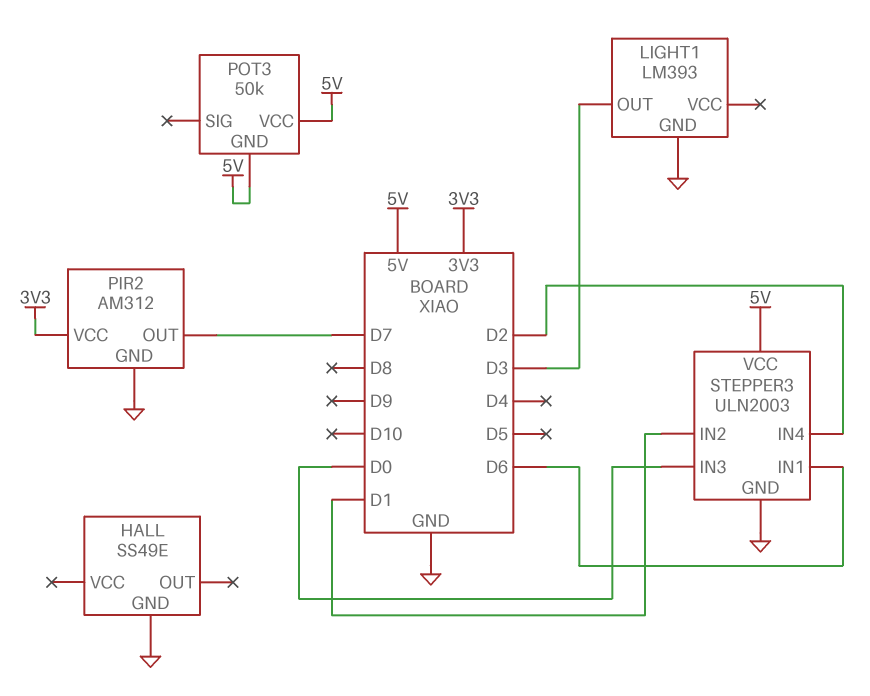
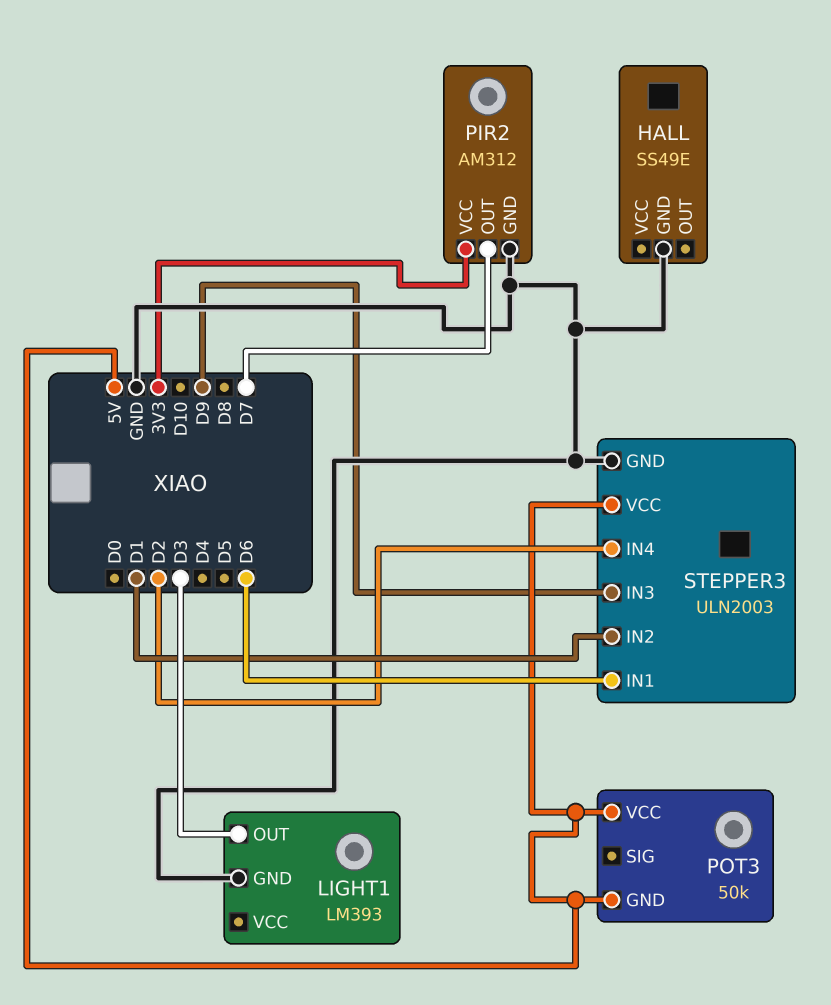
STEPPER3 pin IN3: D0 -> D9

